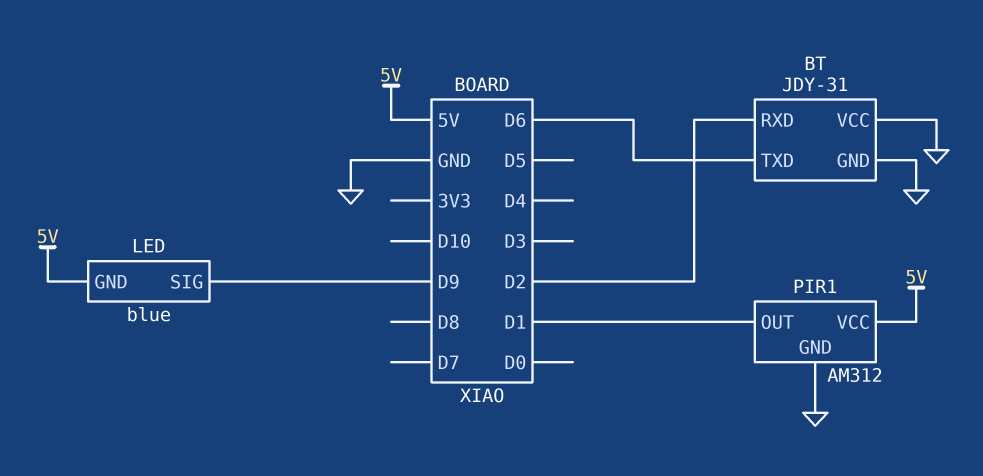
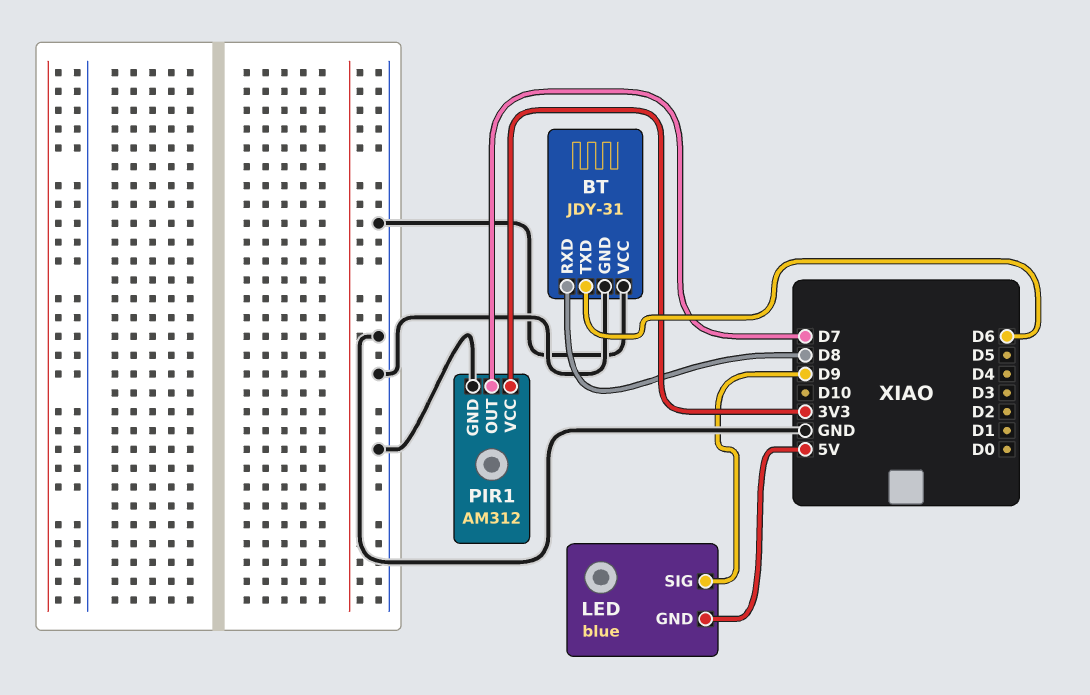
BT pin RXD: D2 -> D8
PIR1 pin OUT: D1 -> D7
PIR1 pin VCC: 5V -> 3V3

